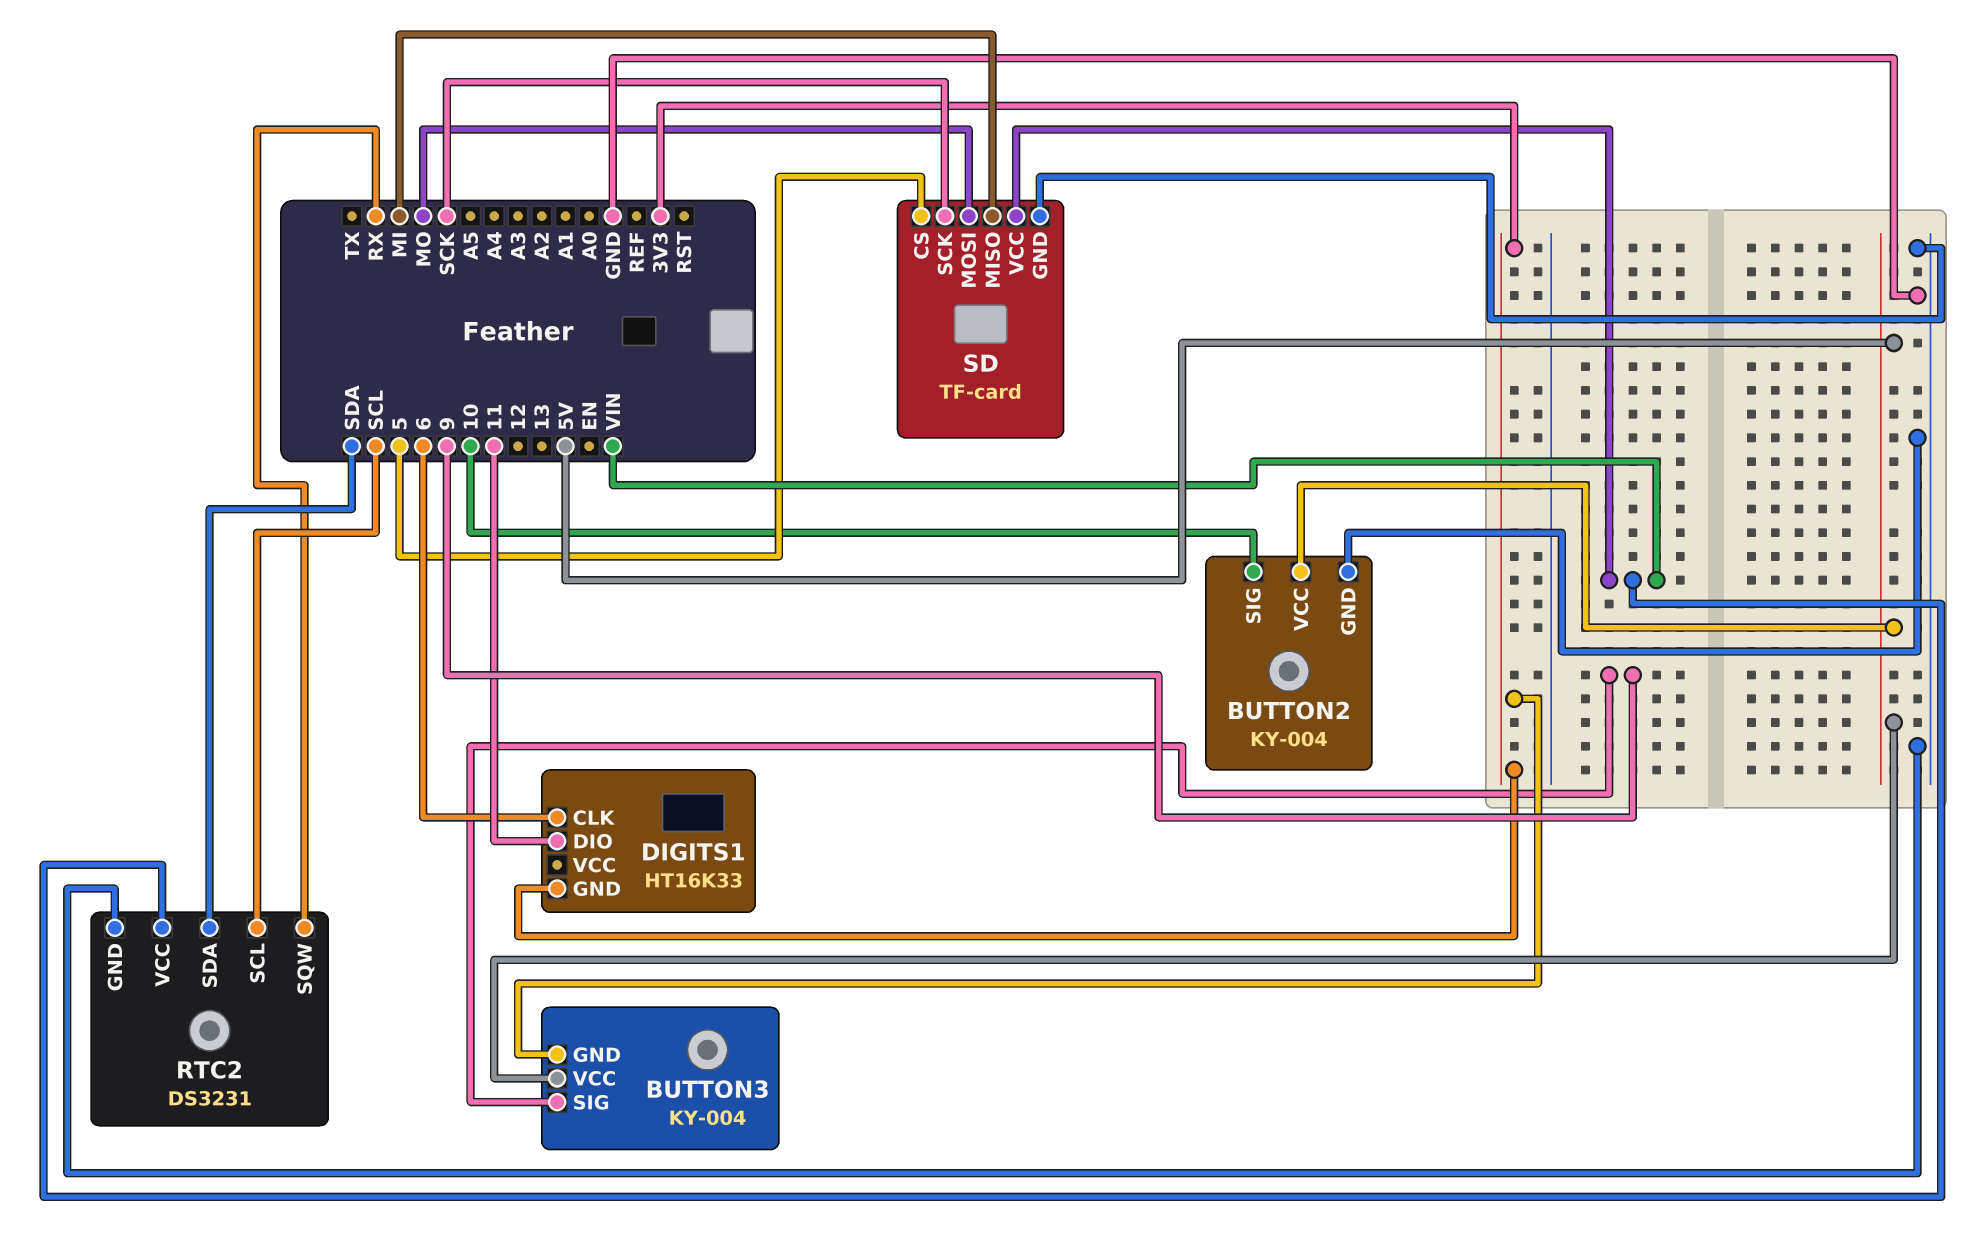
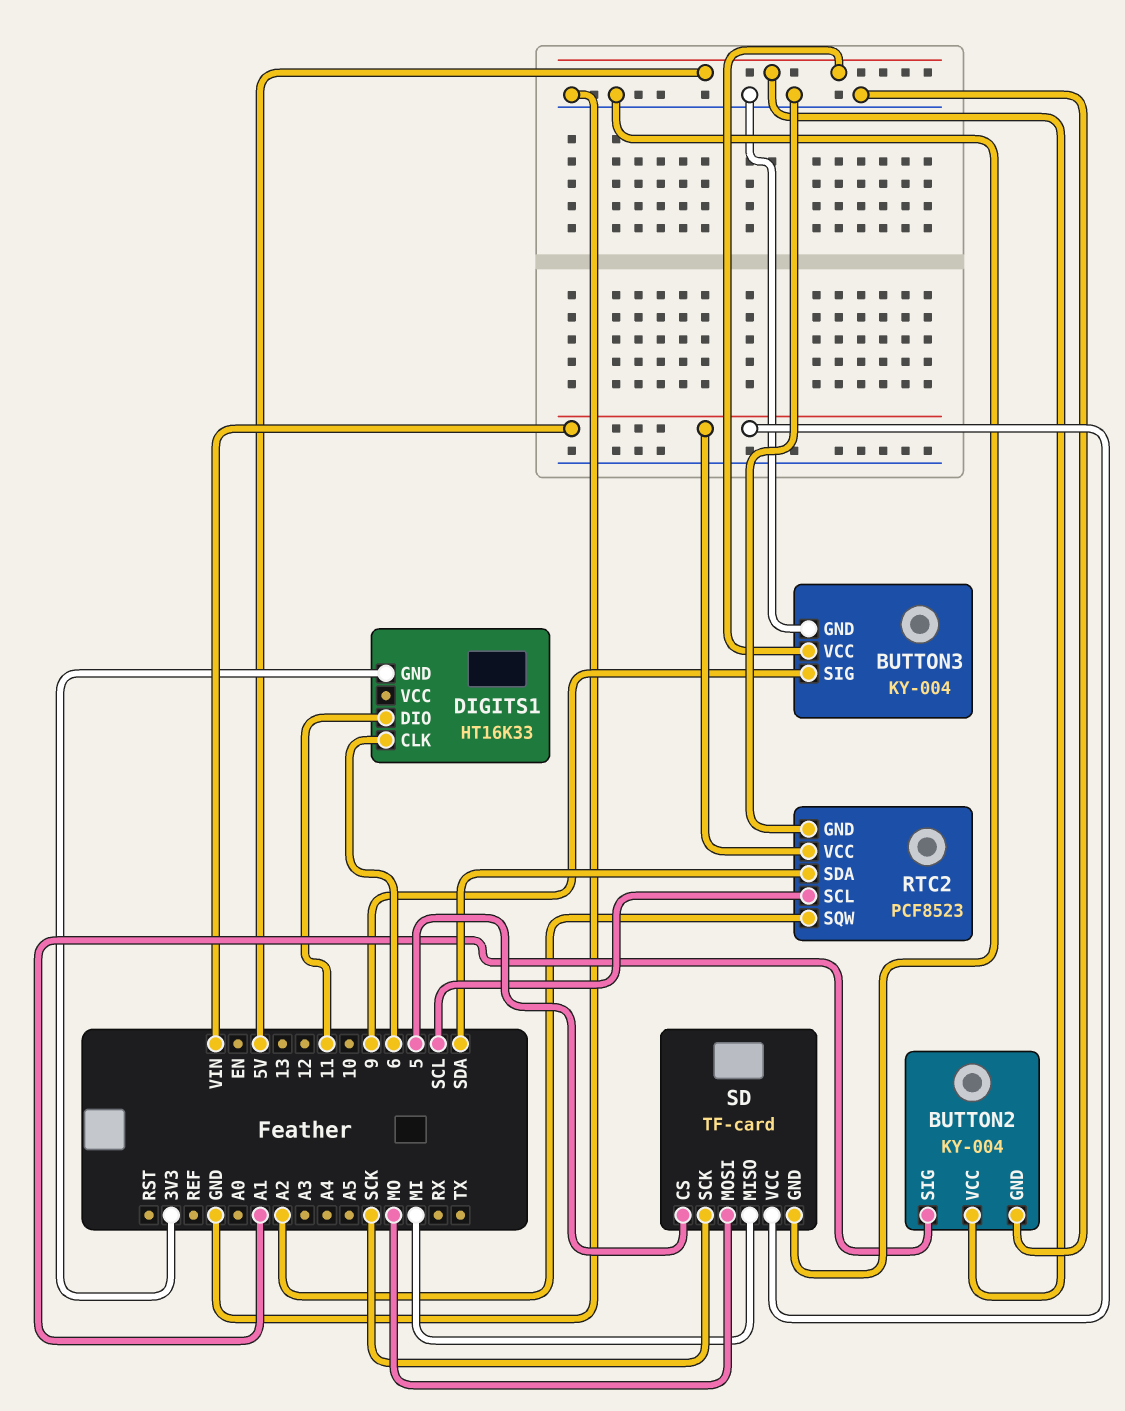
BUTTON2 pin SIG: 10 -> A1
BUTTON3 pin GND: 3V3 -> GND
RTC2: DS3231 -> PCF8523
RTC2 pin SQW: RX -> A2

